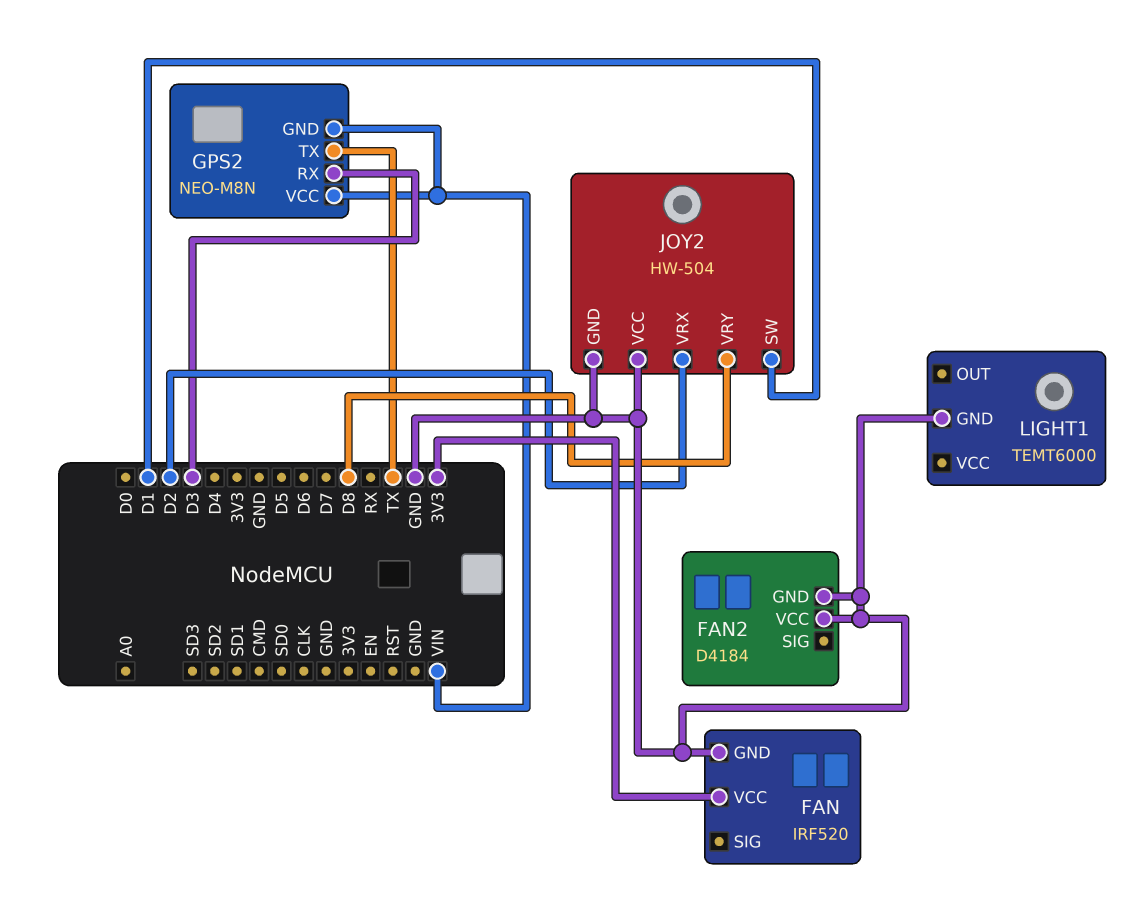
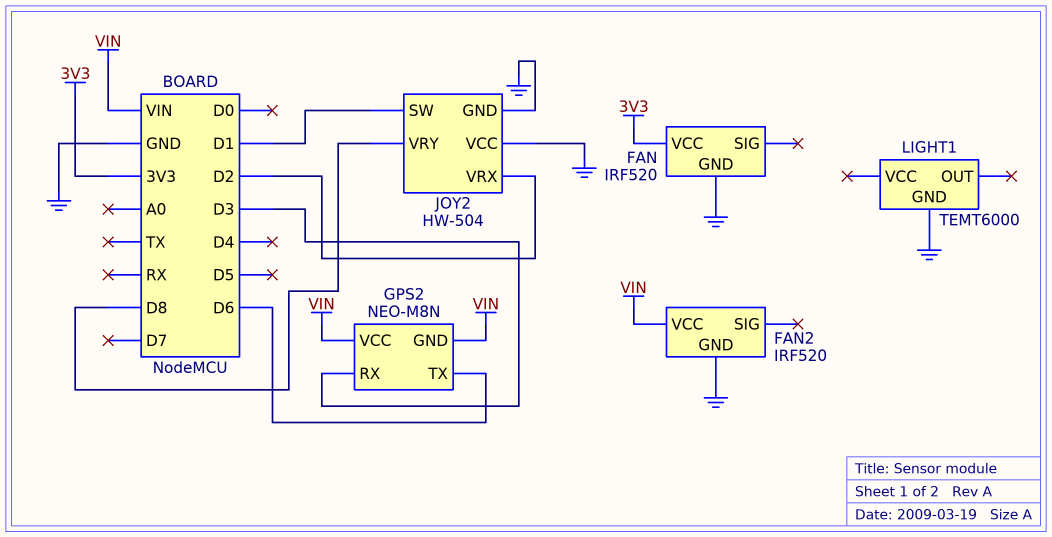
FAN2: D4184 -> IRF520
FAN2 pin VCC: GND -> VIN
GPS2 pin TX: TX -> D6

